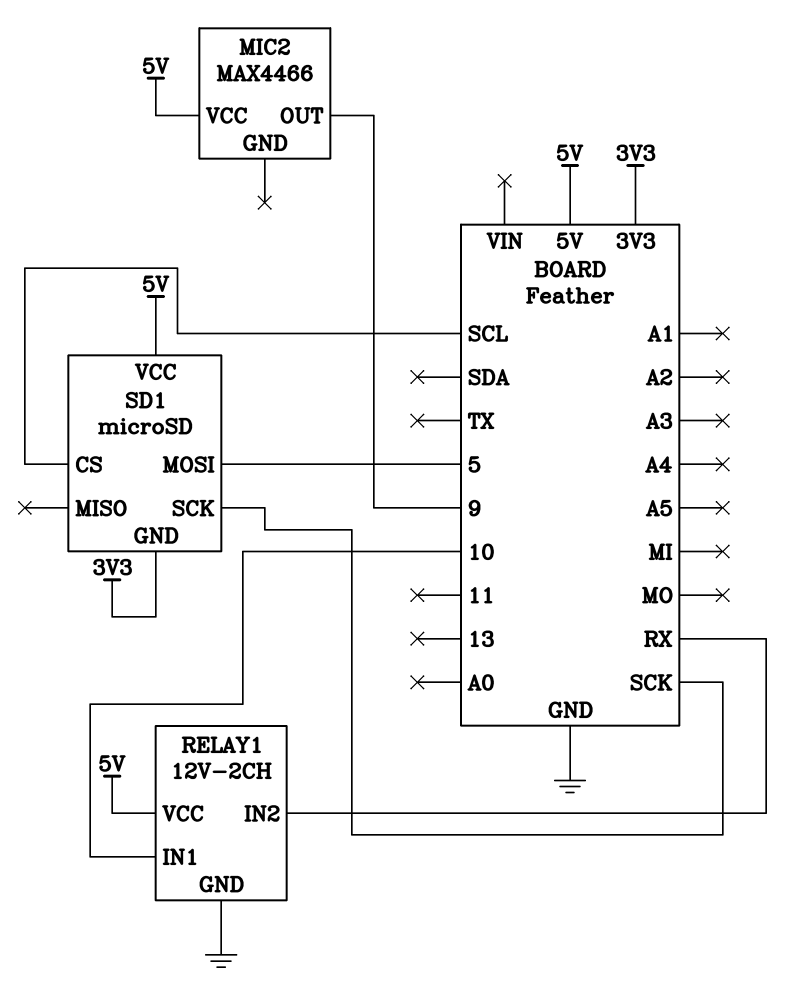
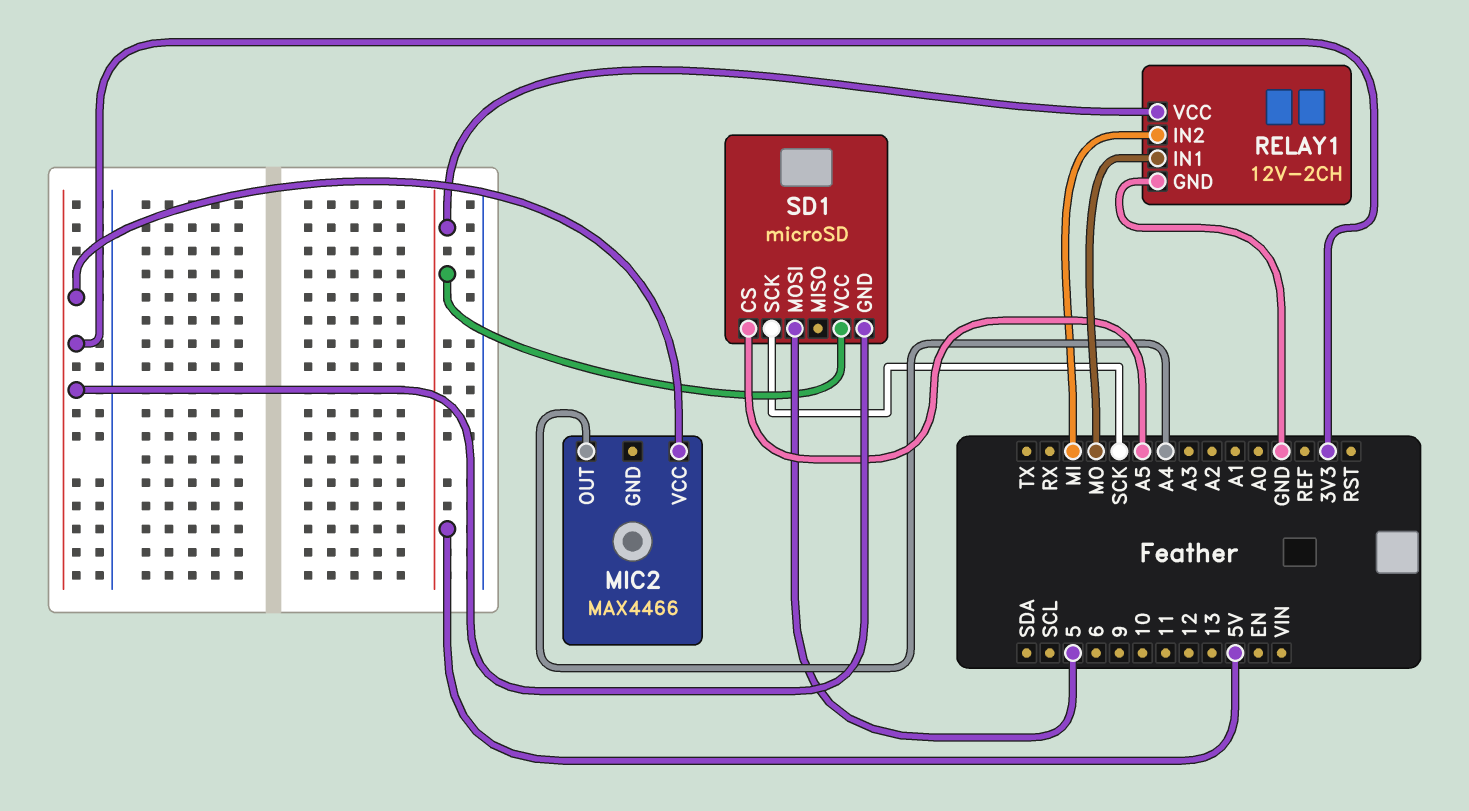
MIC2 pin OUT: 9 -> A4
MIC2 pin VCC: 5V -> 3V3
RELAY1 pin IN1: 10 -> MO
RELAY1 pin IN2: RX -> MI
SD1 pin CS: SCL -> A5

